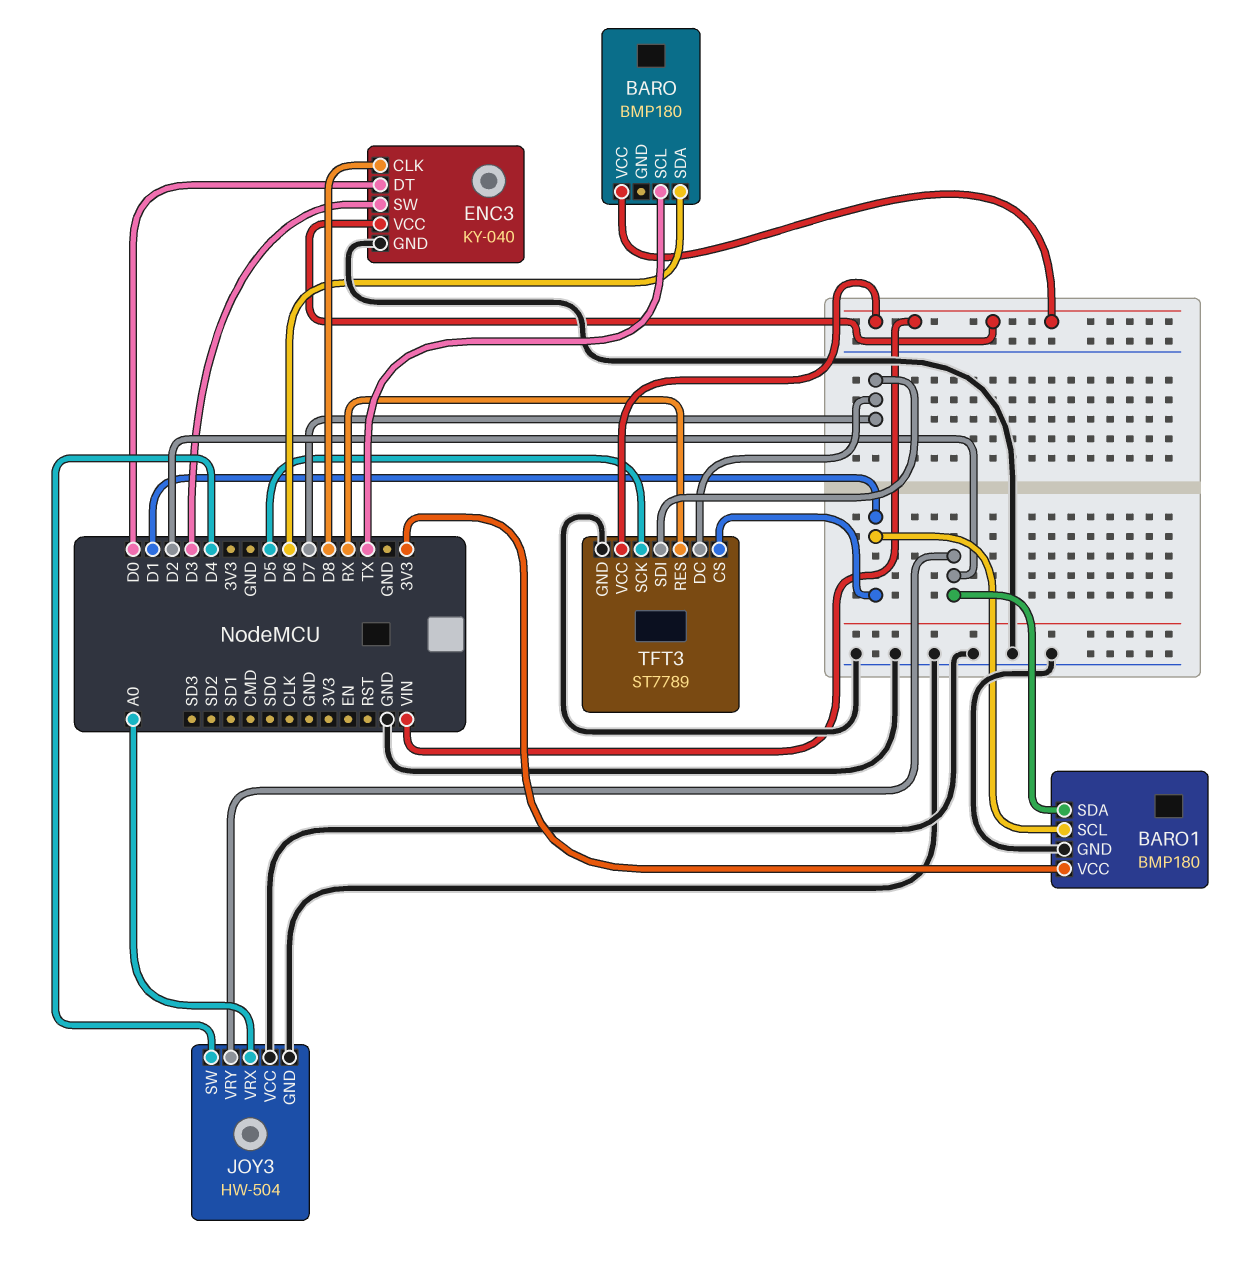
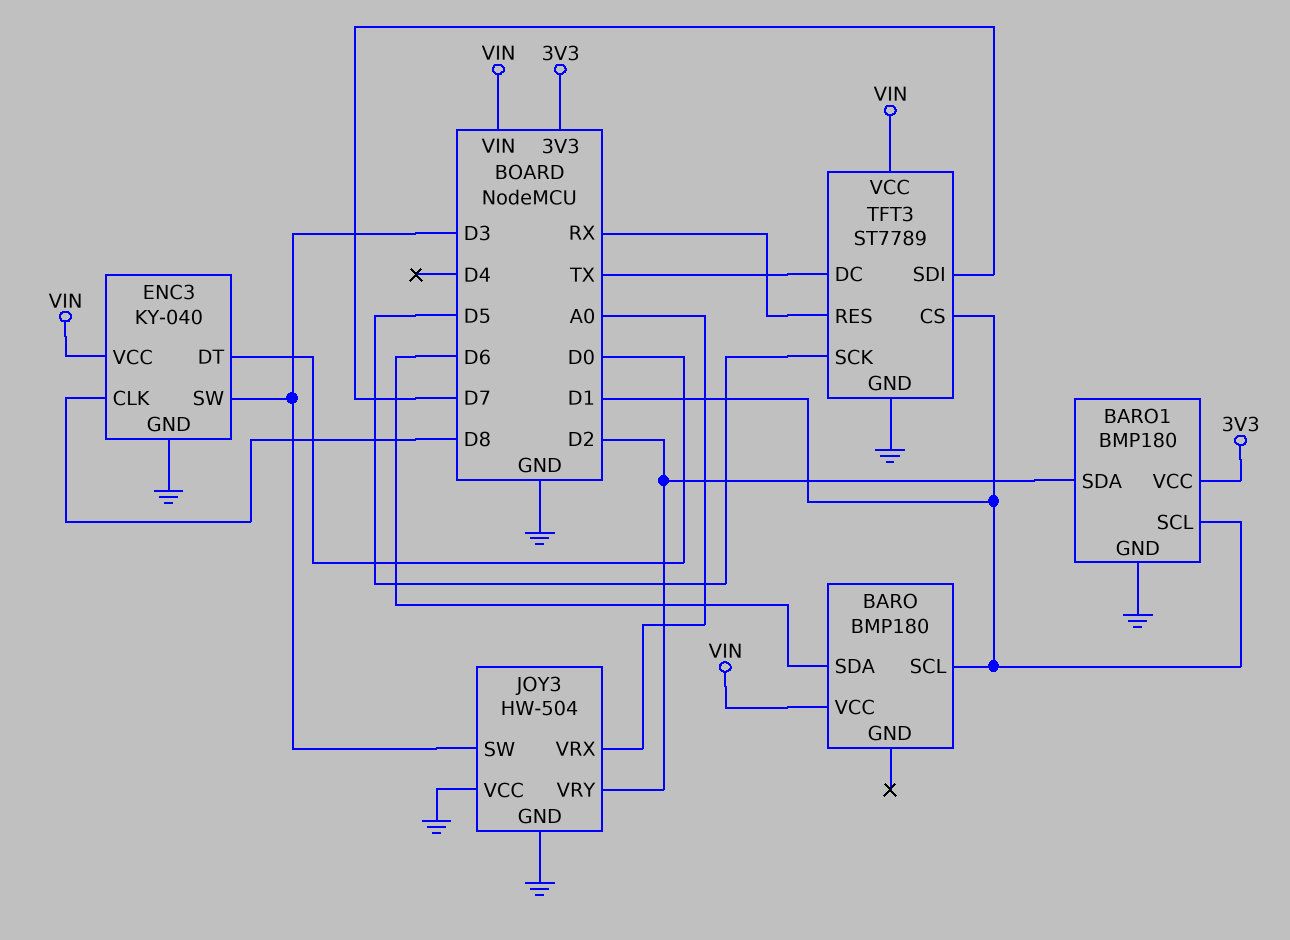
BARO pin SCL: TX -> D1
JOY3 pin SW: D4 -> D3
TFT3 pin DC: D7 -> TX

